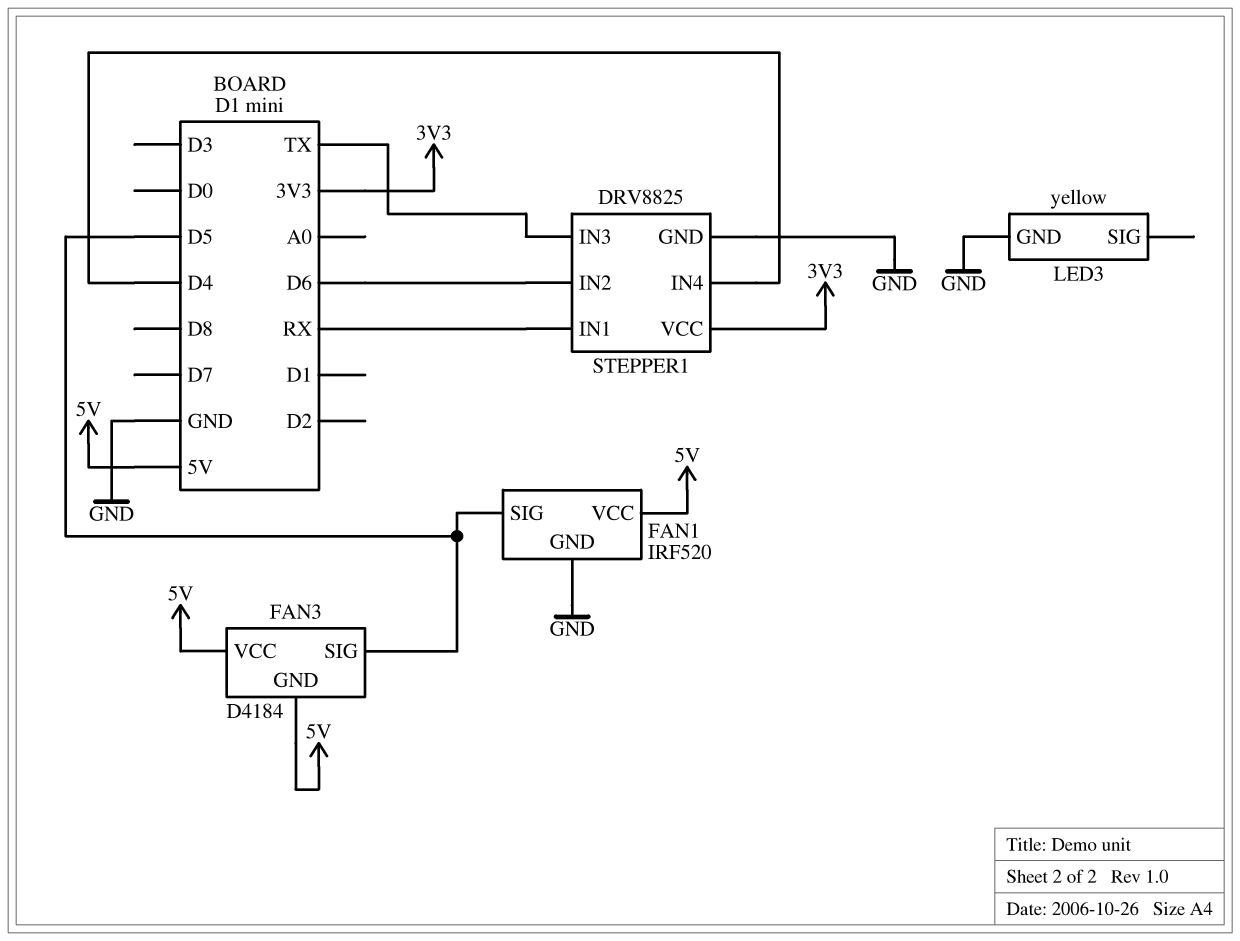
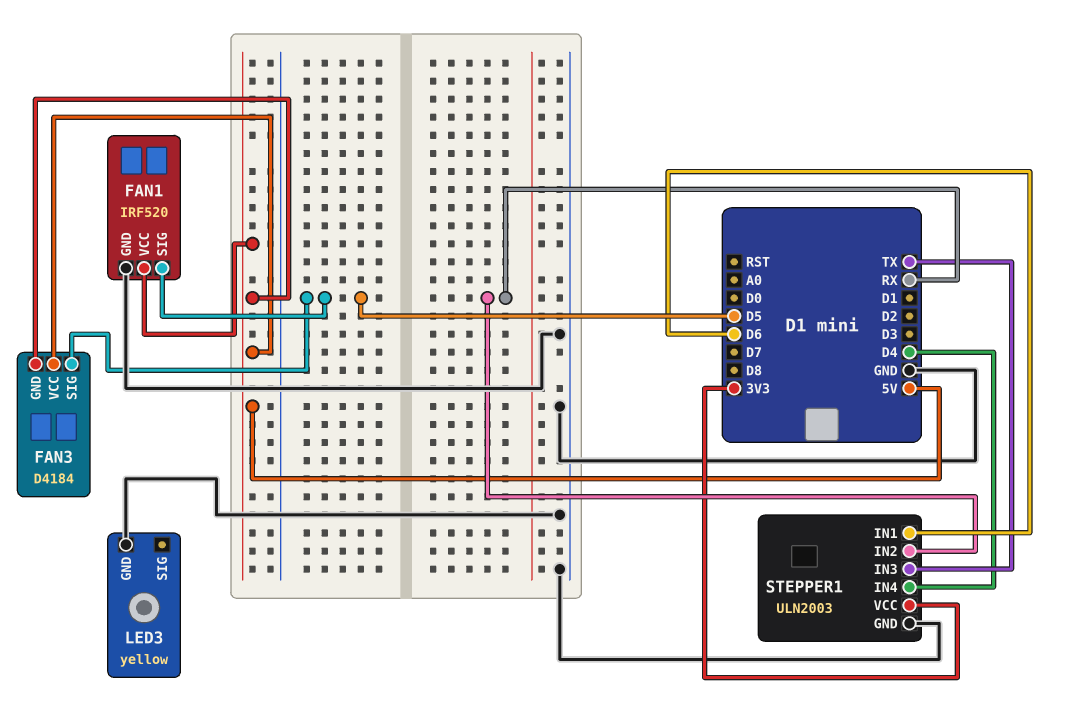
STEPPER1: DRV8825 -> ULN2003
STEPPER1 pin IN1: RX -> D6
STEPPER1 pin IN2: D6 -> RX

